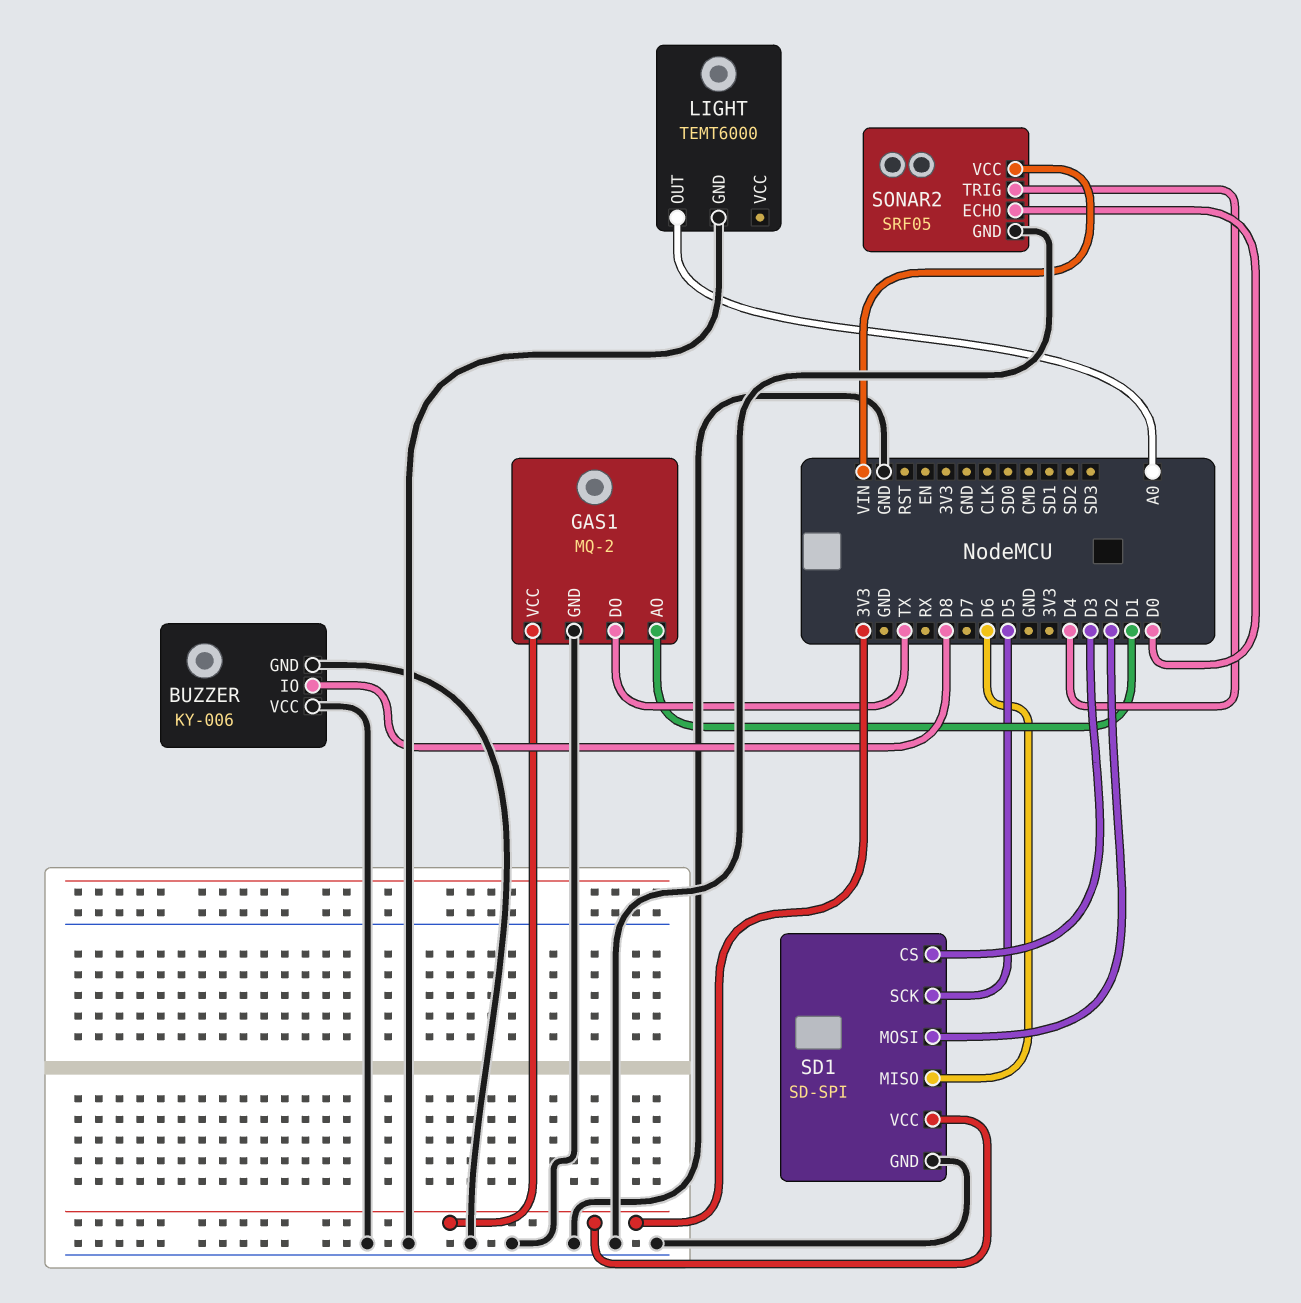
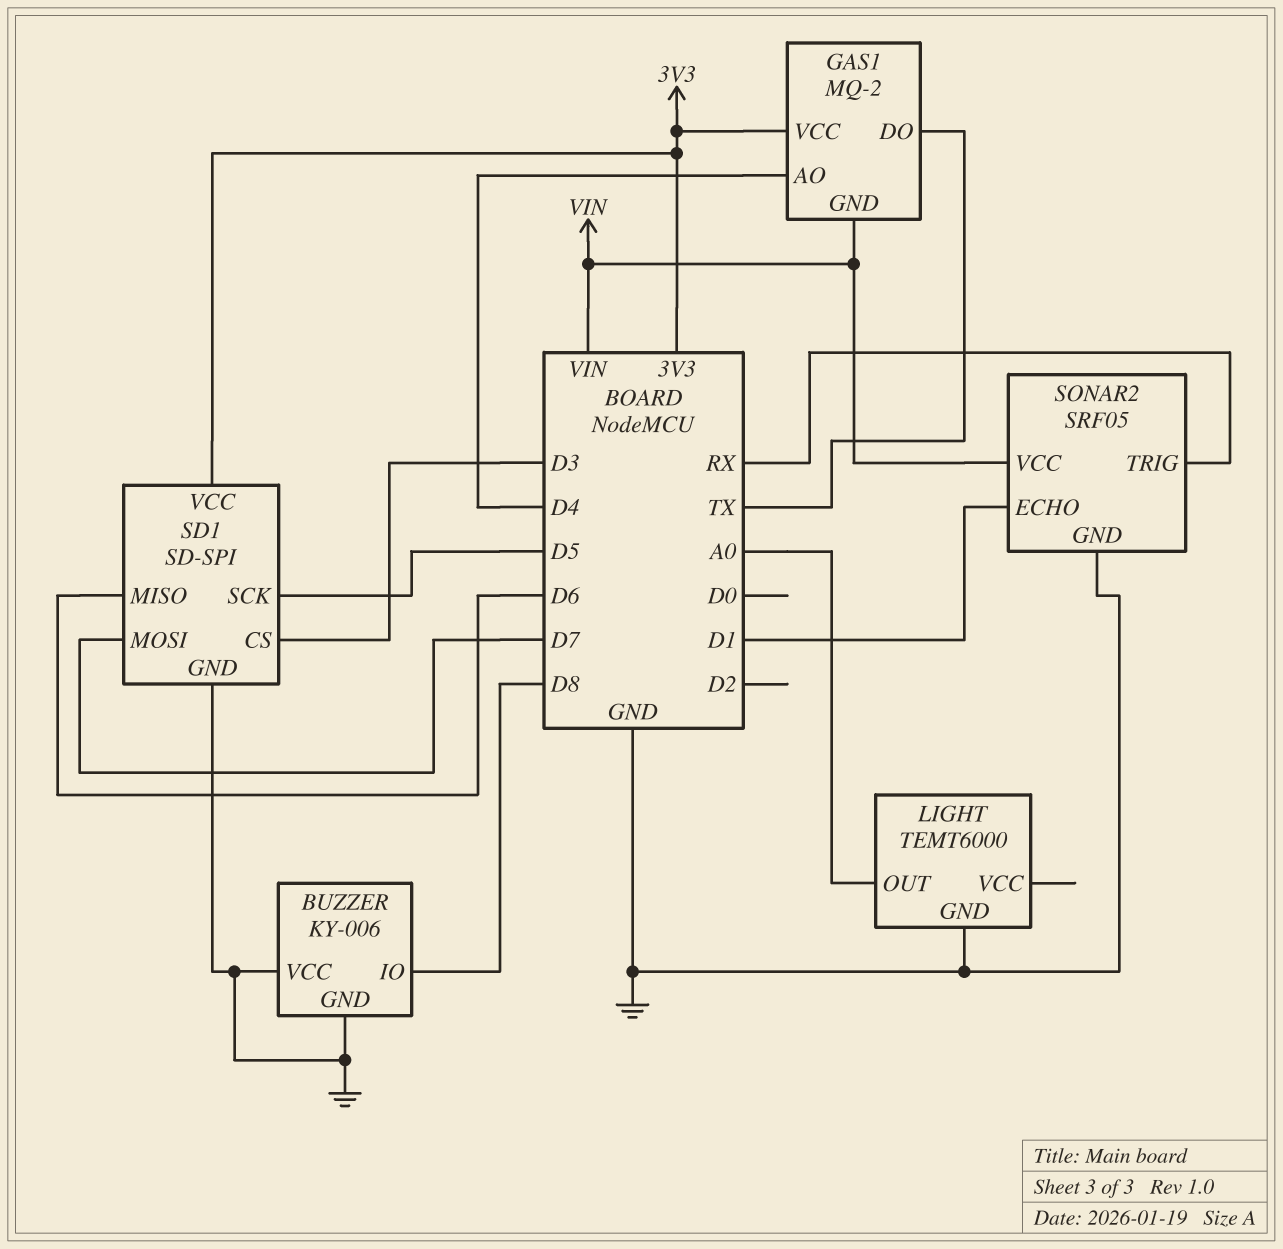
GAS1 pin AO: D1 -> D4
GAS1 pin GND: GND -> VIN
SD1 pin MOSI: D2 -> D7
SONAR2 pin ECHO: D0 -> D1
SONAR2 pin TRIG: D4 -> RX

